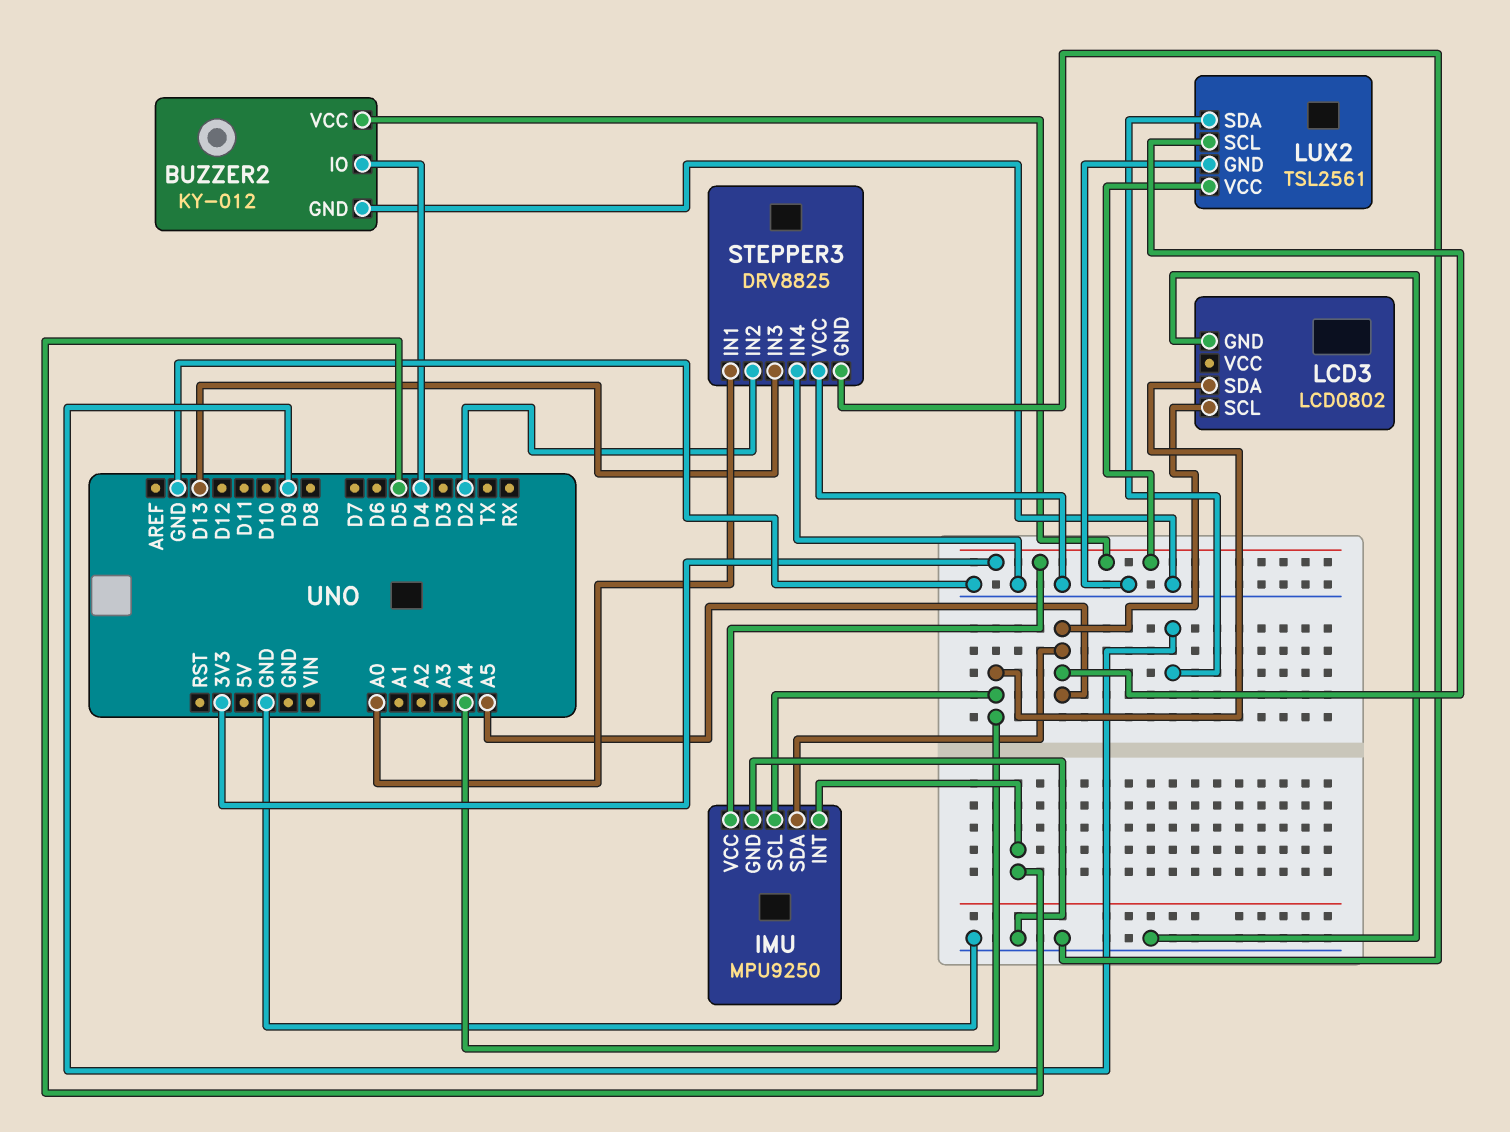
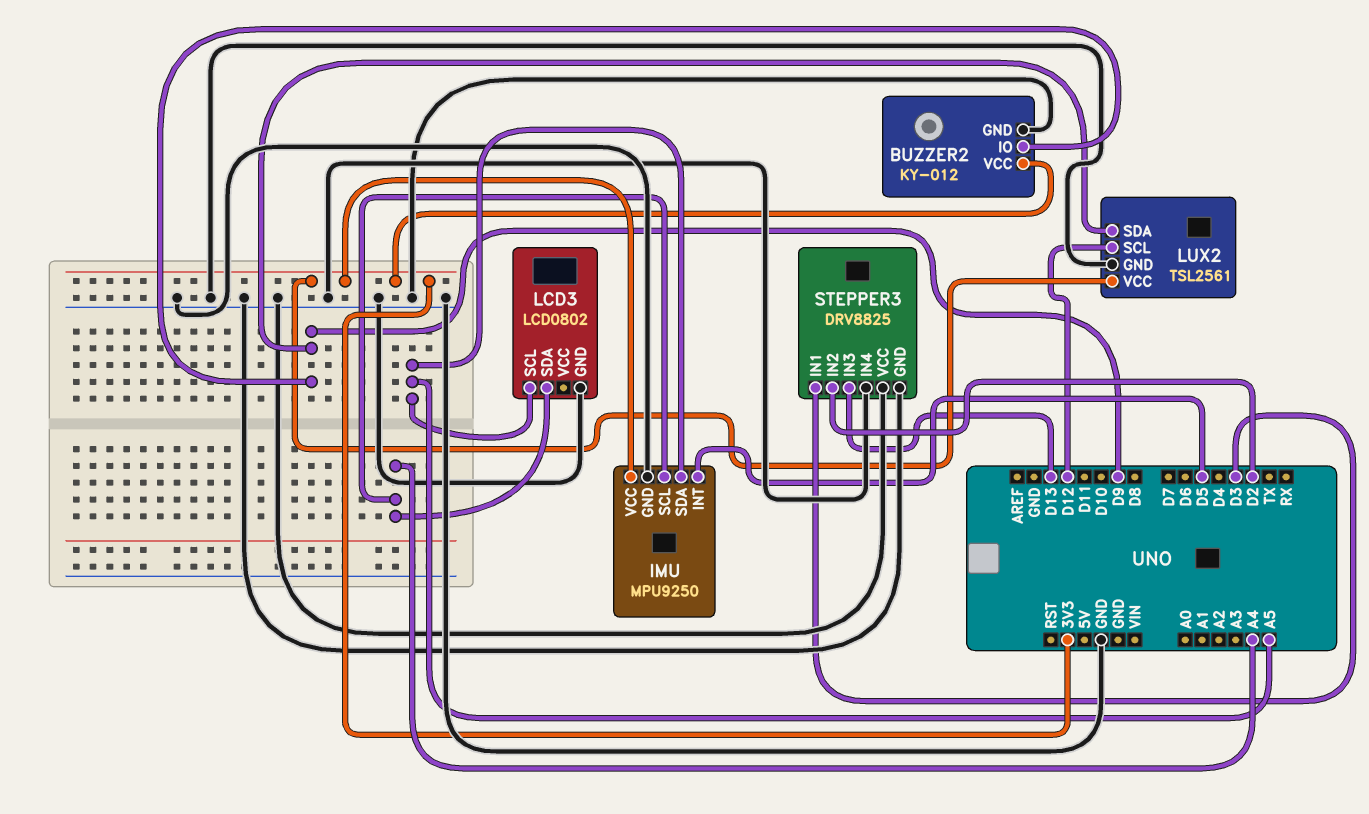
BUZZER2 pin IO: D4 -> D9
LUX2 pin SCL: A5 -> D12
STEPPER3 pin IN1: A0 -> D3

